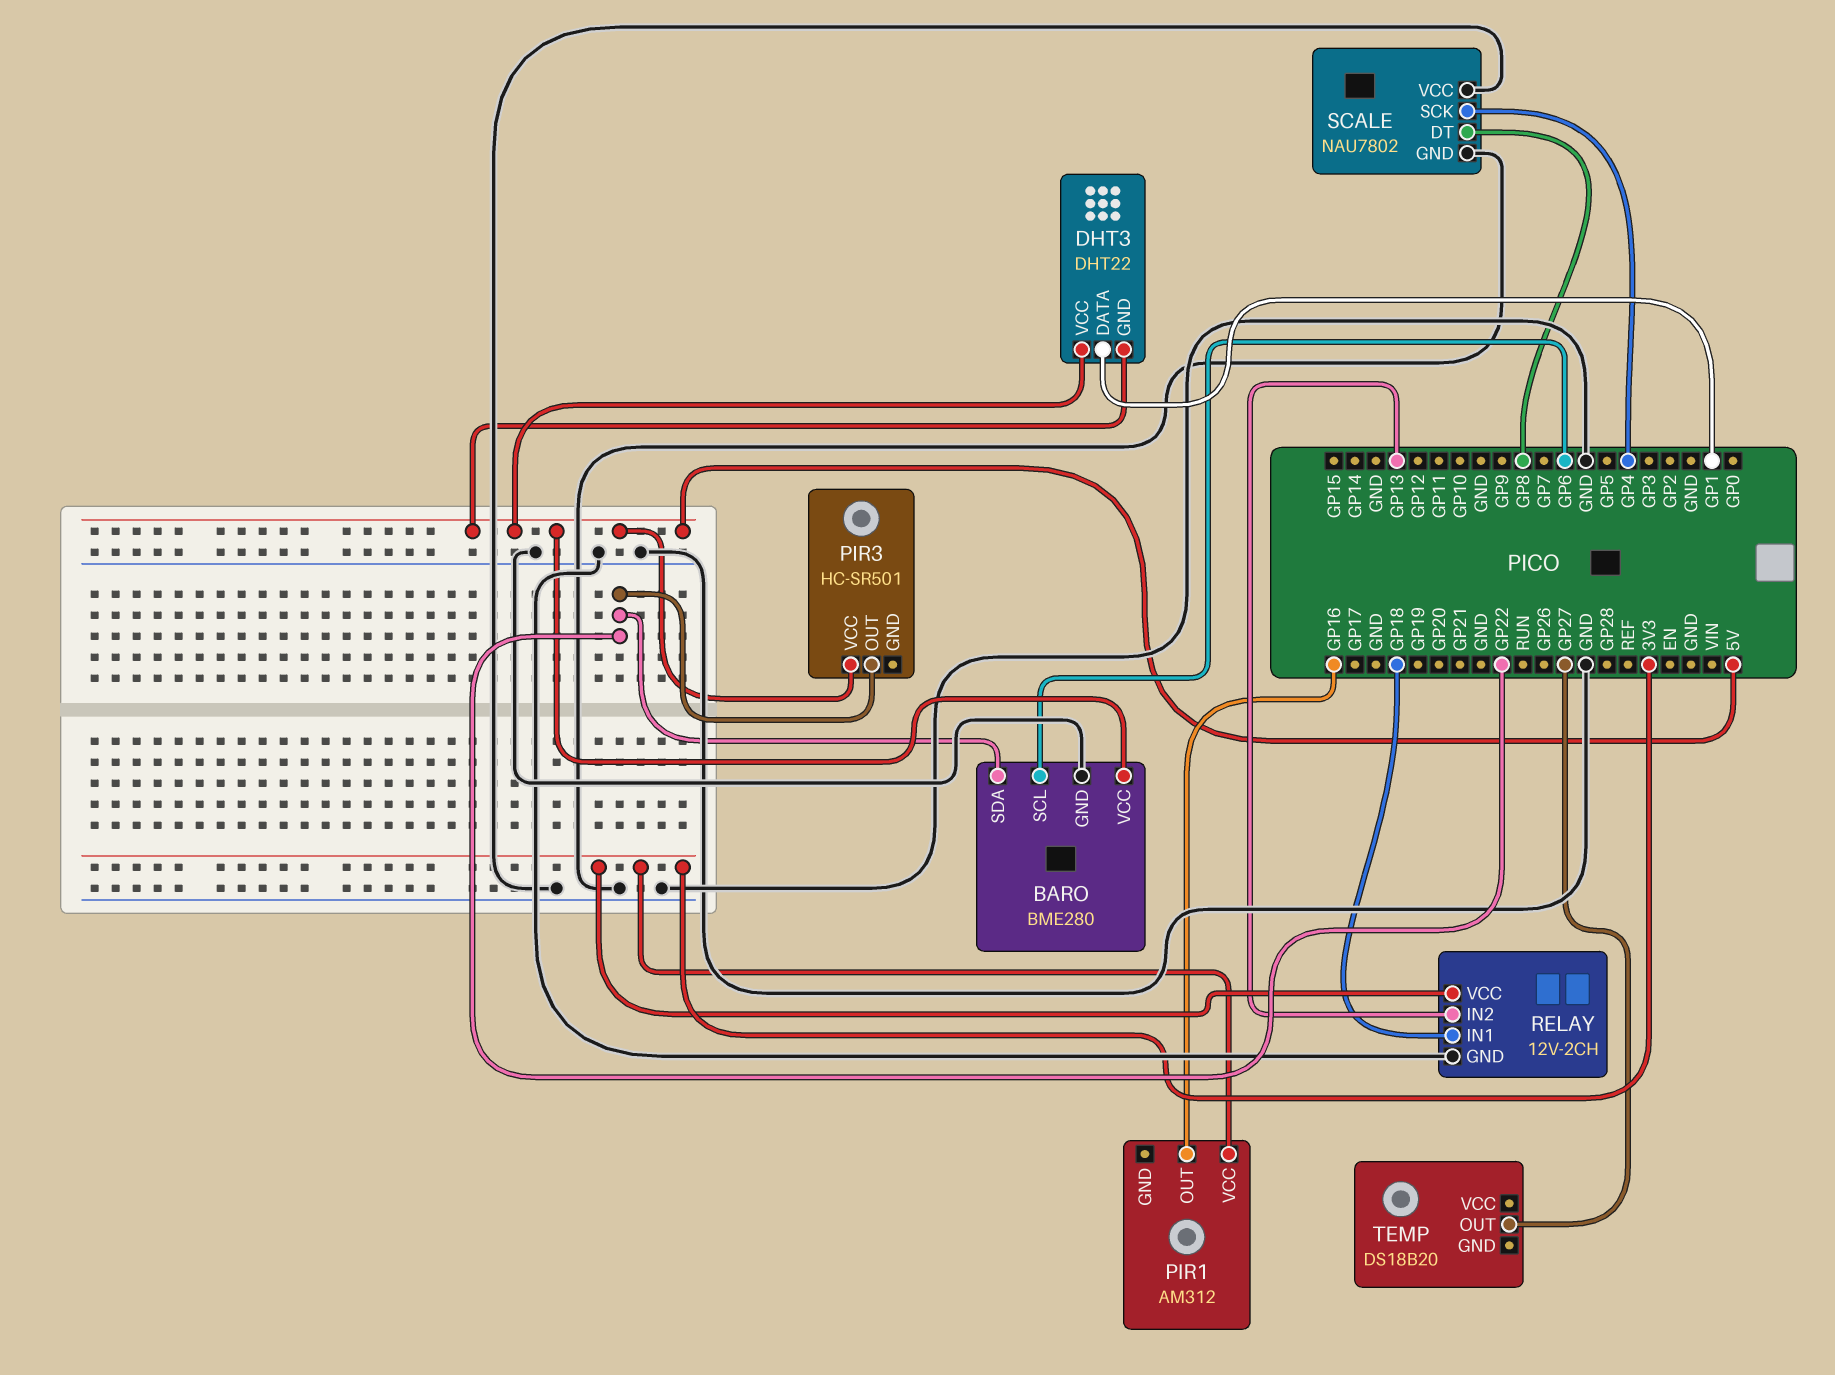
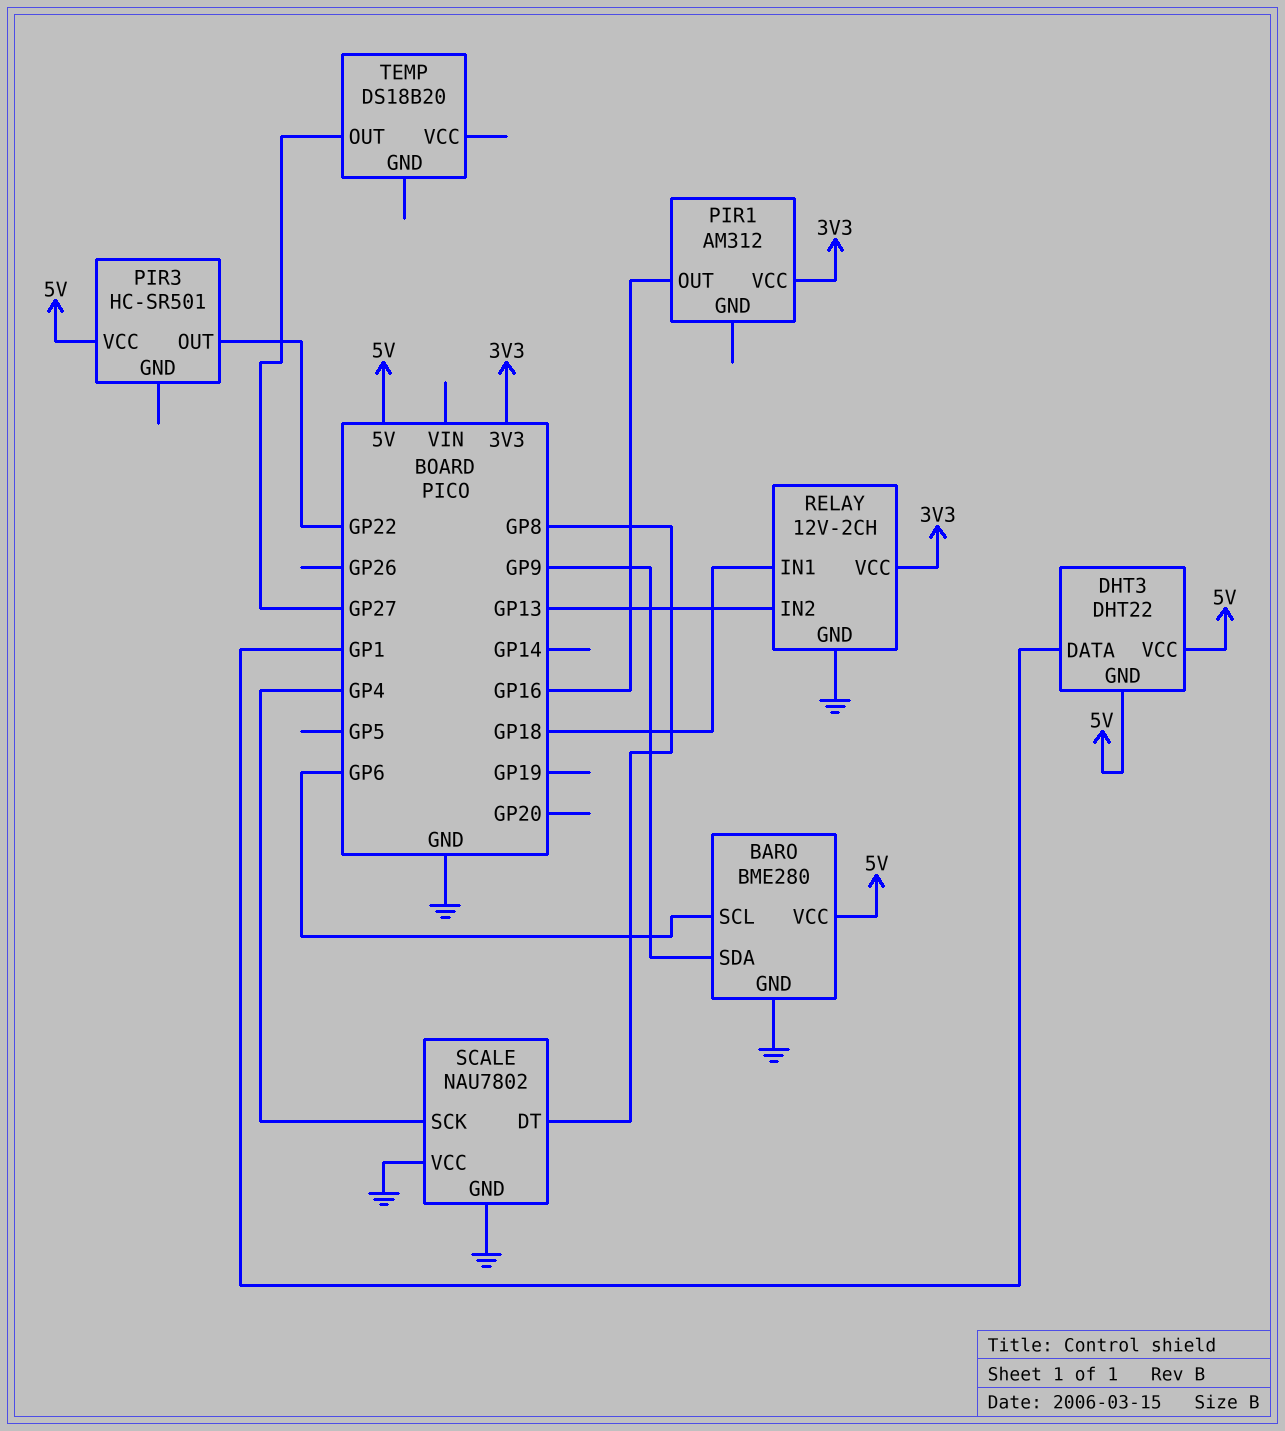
BARO pin SDA: GP22 -> GP9

